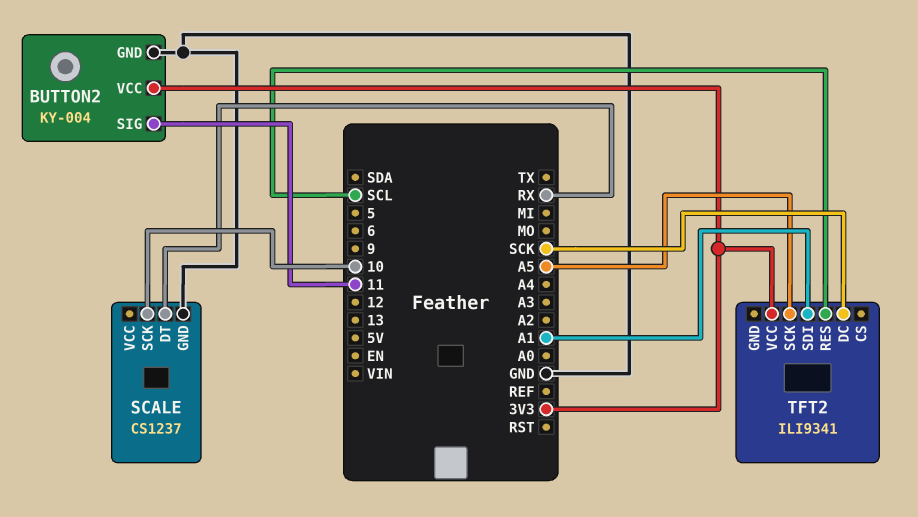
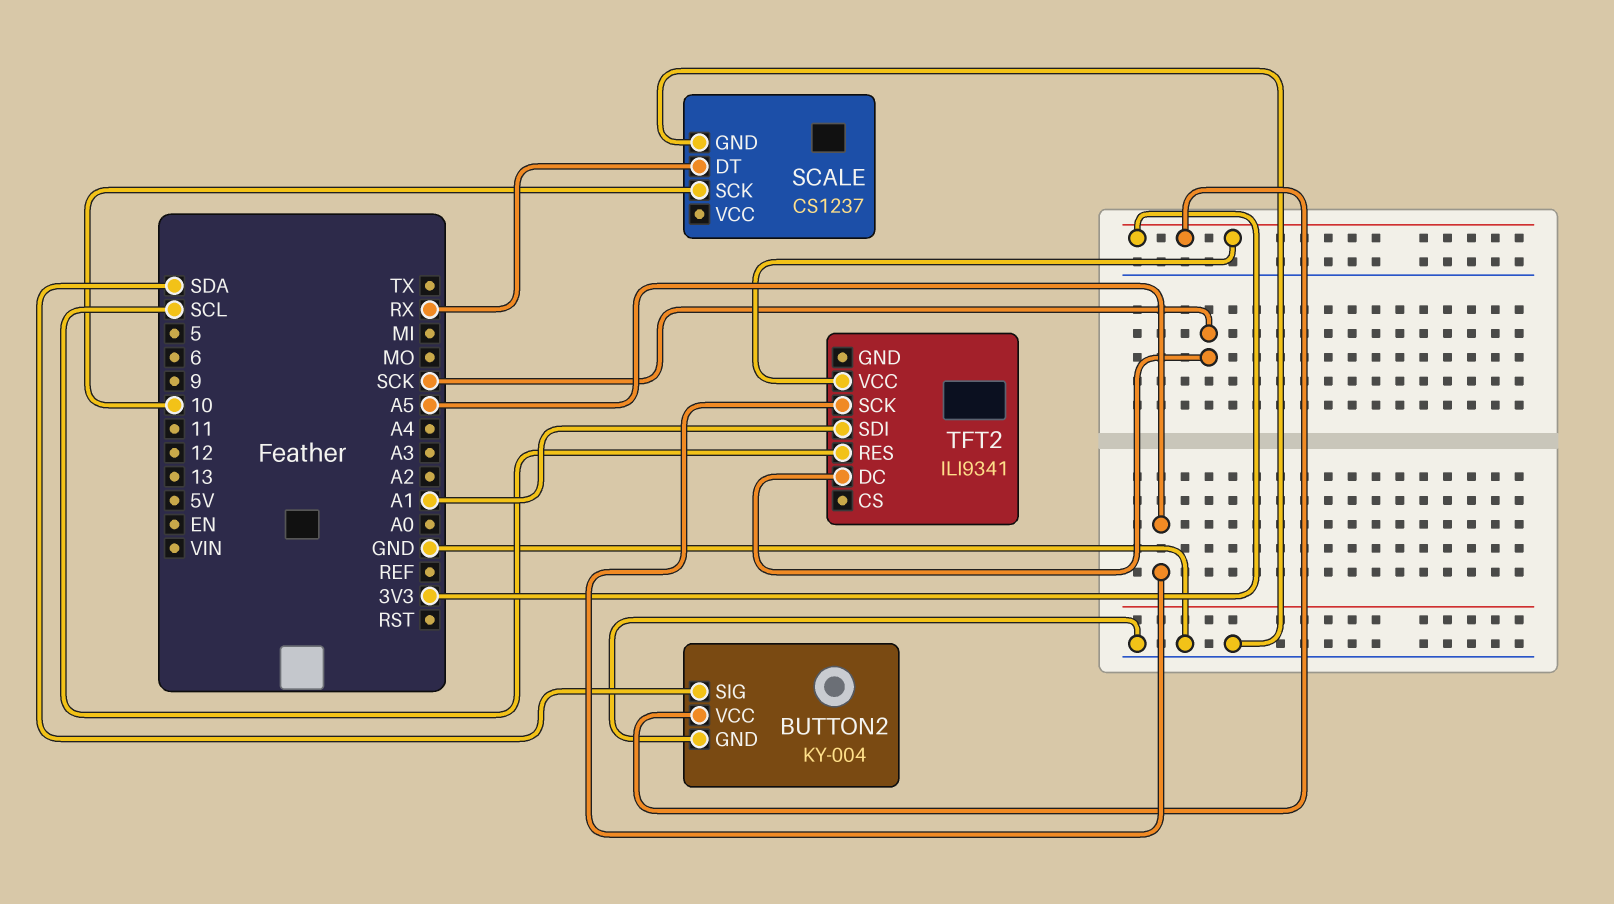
BUTTON2 pin SIG: 11 -> SDA

